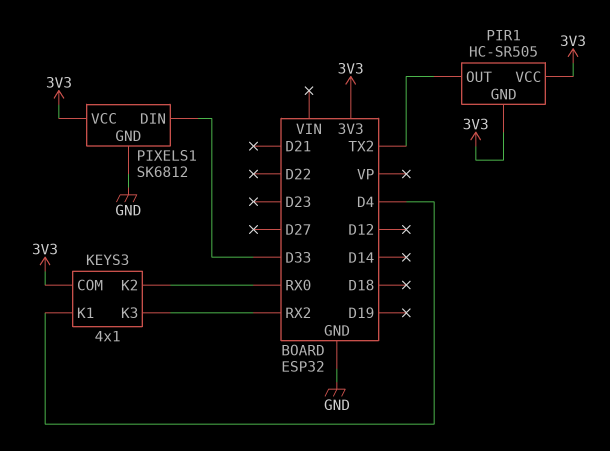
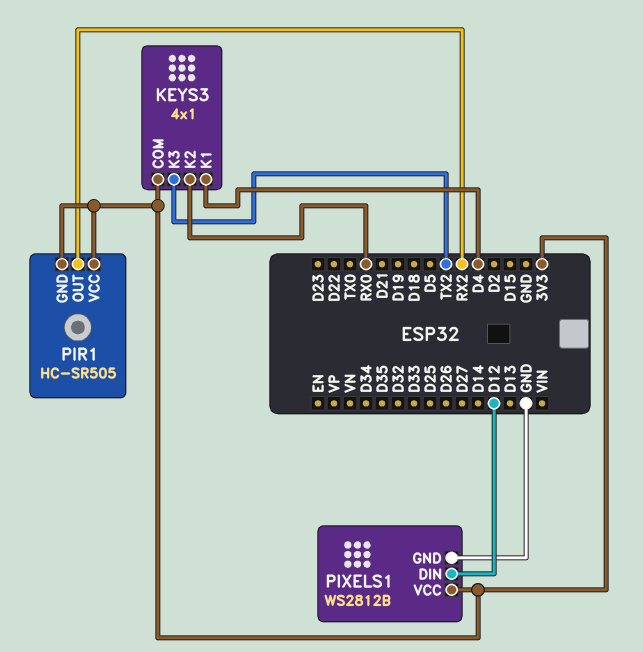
KEYS3 pin K3: RX2 -> TX2
PIR1 pin OUT: TX2 -> RX2
PIXELS1: SK6812 -> WS2812B
PIXELS1 pin DIN: D33 -> D12

